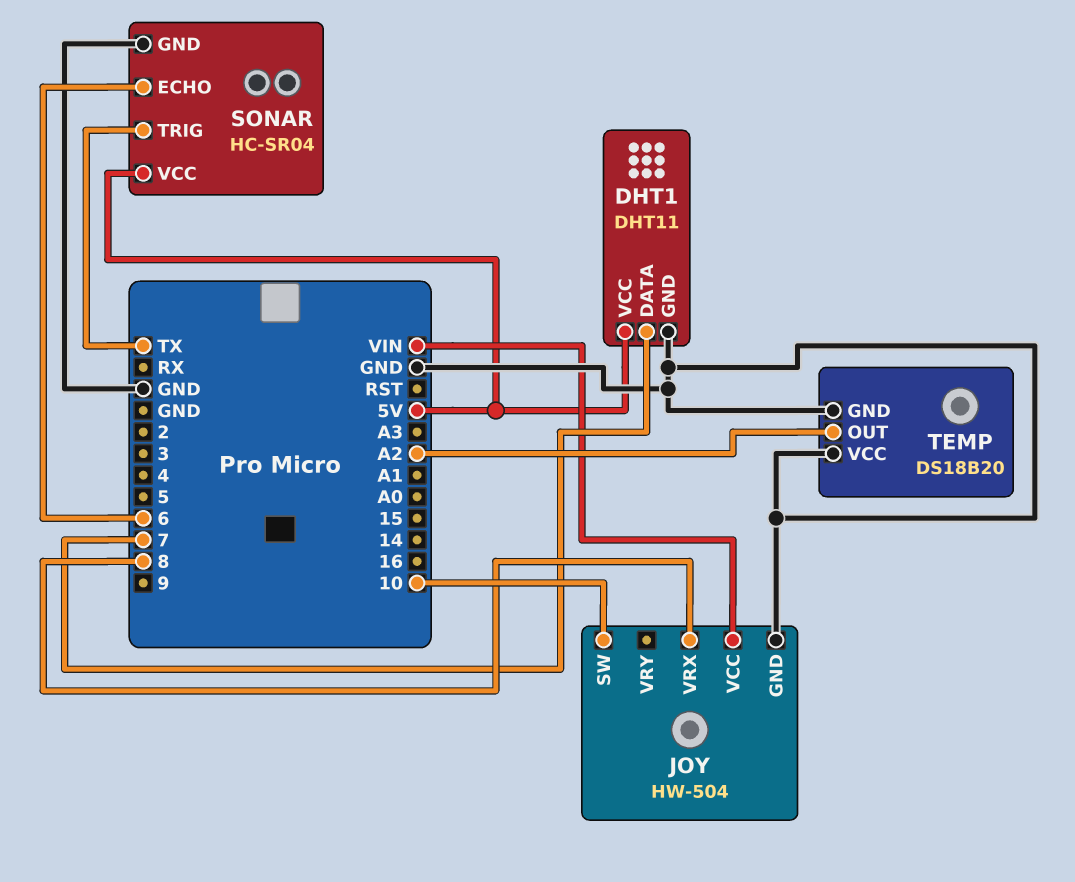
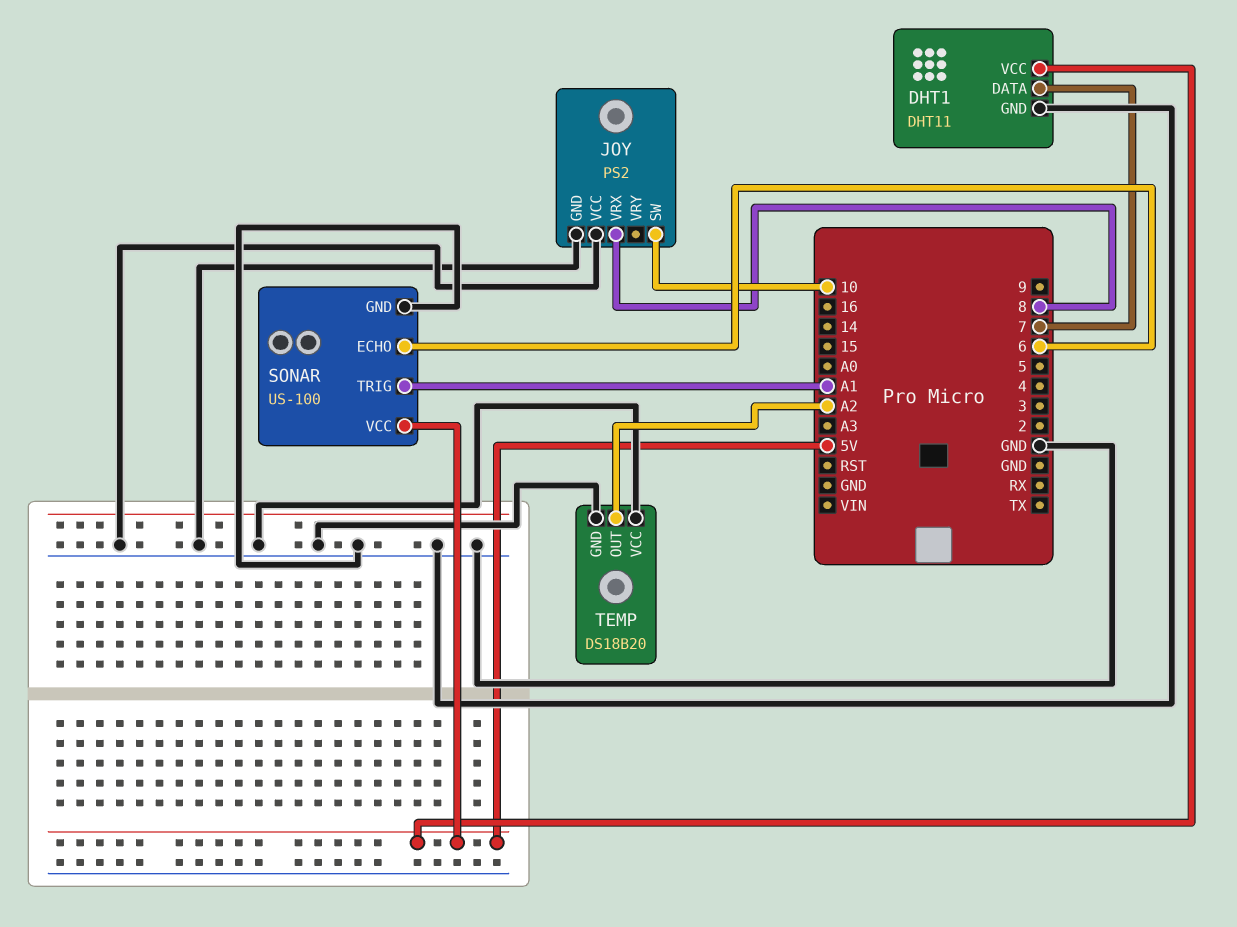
JOY: HW-504 -> PS2
JOY pin VCC: VIN -> GND
SONAR: HC-SR04 -> US-100
SONAR pin TRIG: TX -> A1

